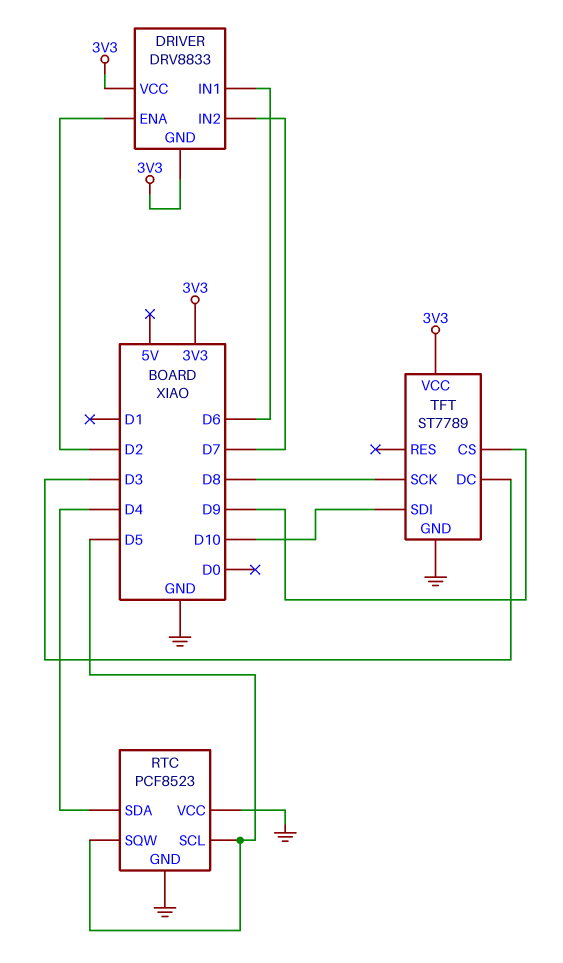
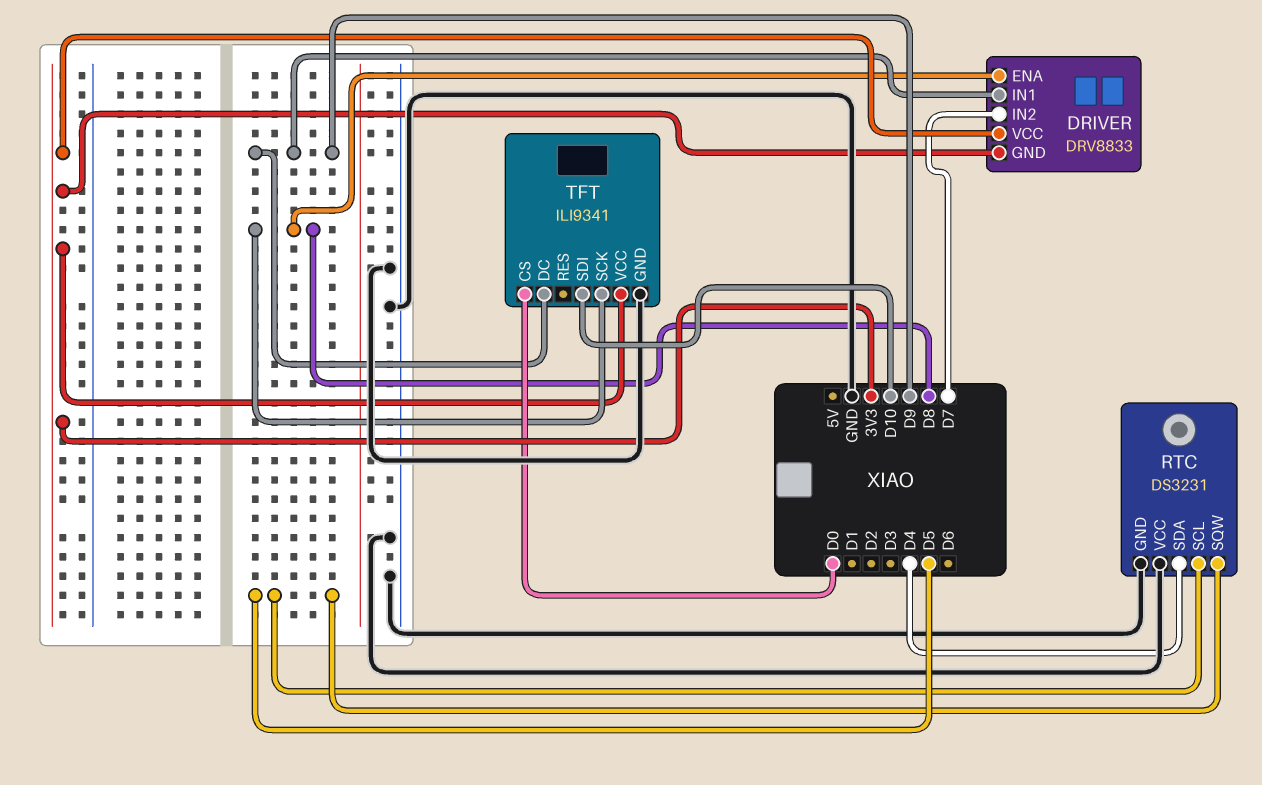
DRIVER pin ENA: D2 -> D8
DRIVER pin IN1: D6 -> D9
RTC: PCF8523 -> DS3231
TFT: ST7789 -> ILI9341
TFT pin CS: D9 -> D0
TFT pin DC: D3 -> D9

